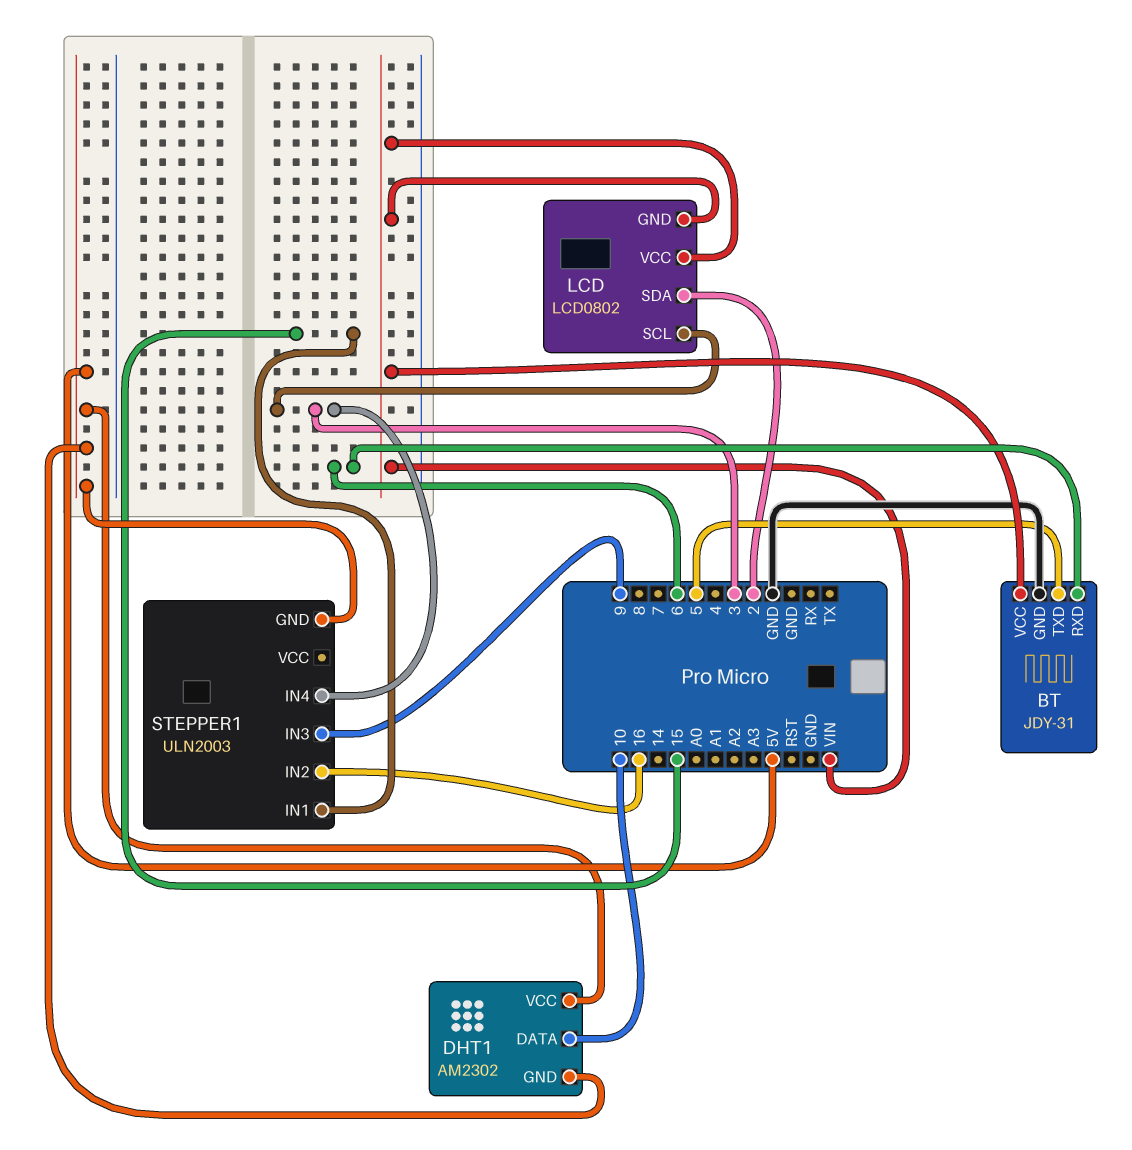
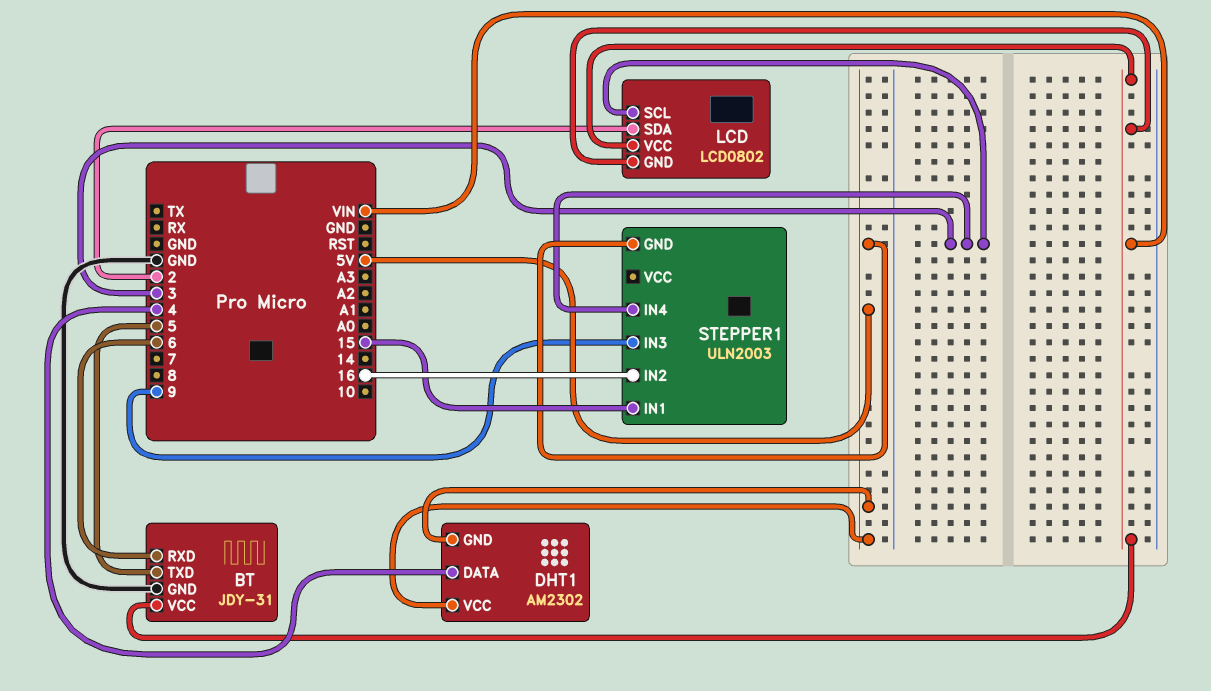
DHT1 pin DATA: 10 -> 4

